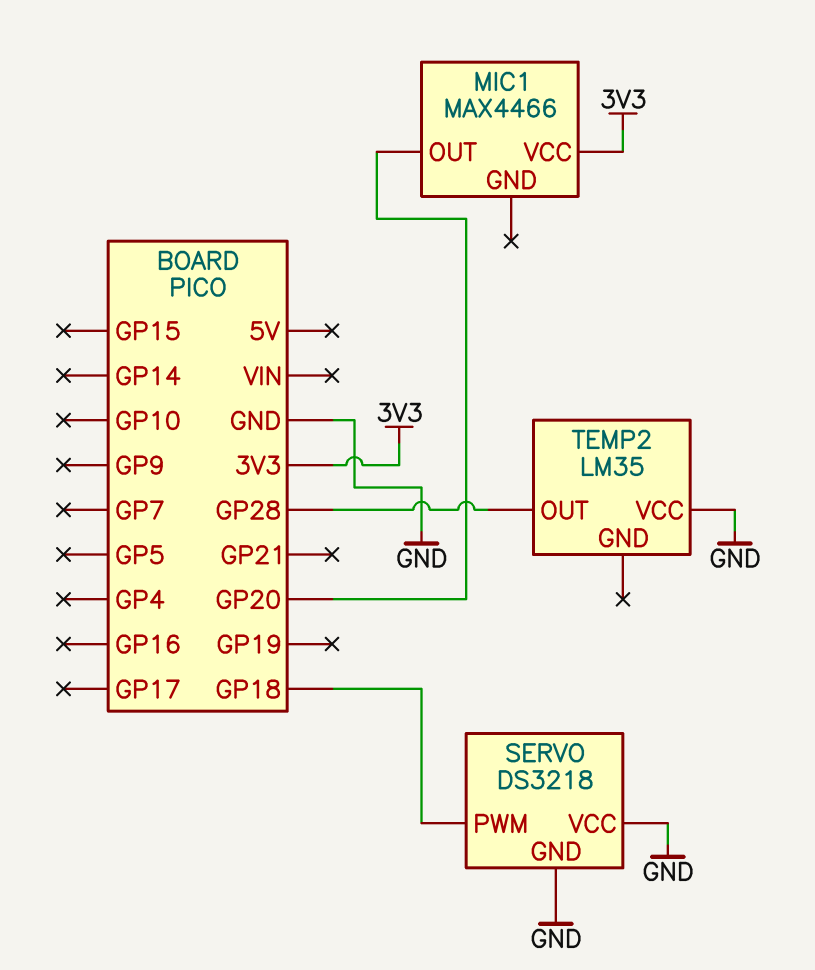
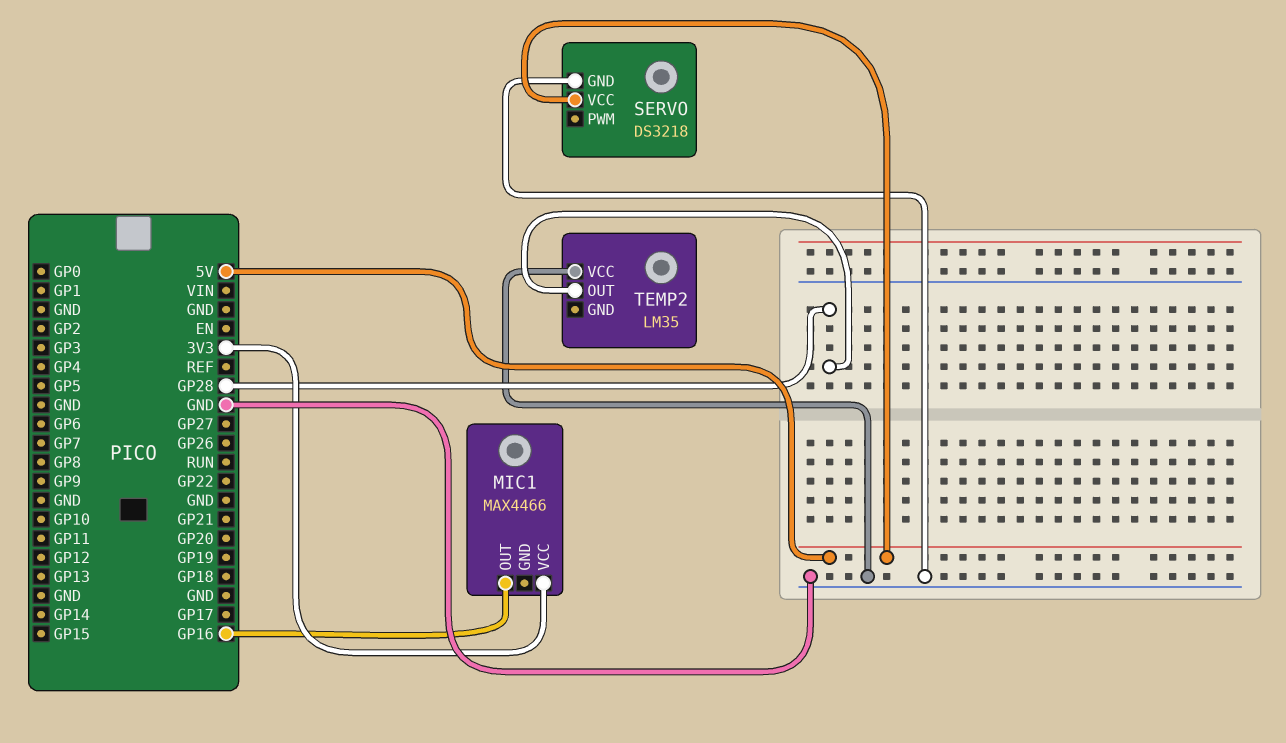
MIC1 pin OUT: GP20 -> GP16
SERVO pin PWM: GP18 -> none
SERVO pin VCC: GND -> 5V

